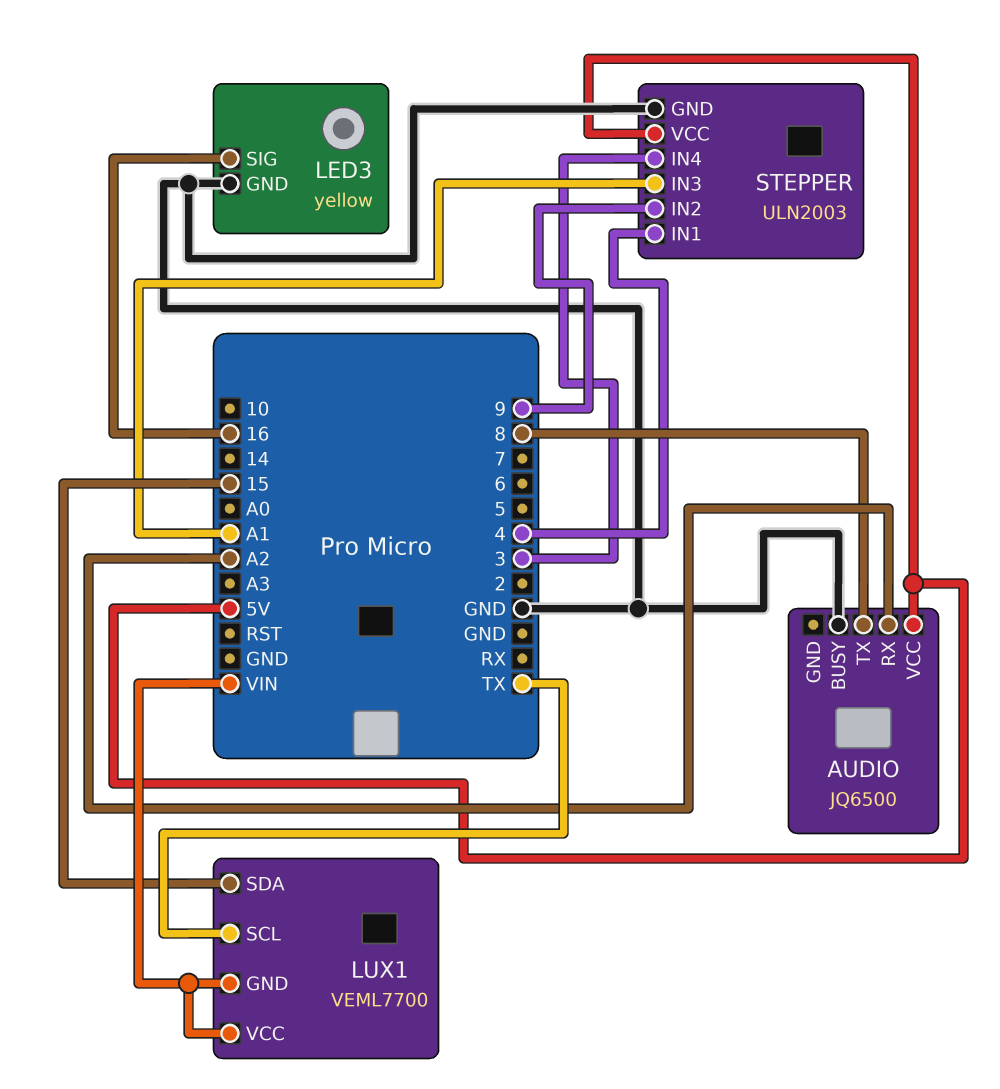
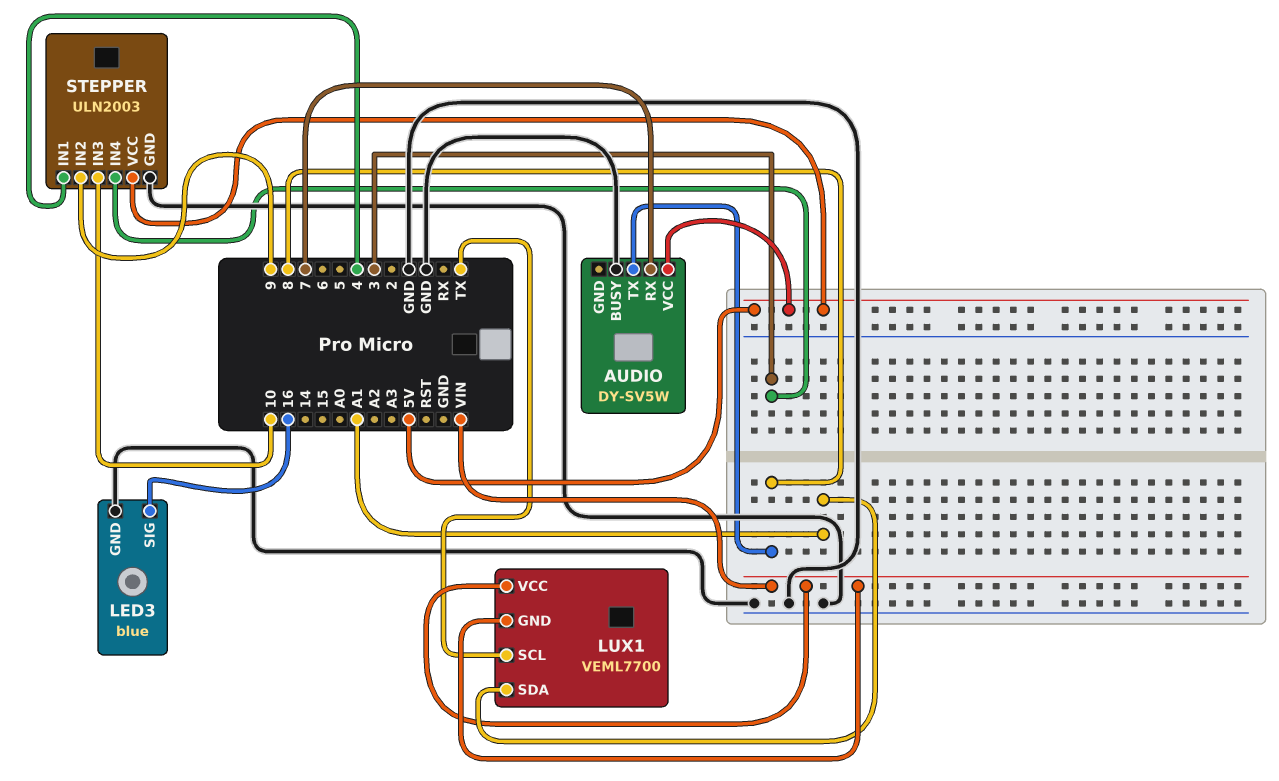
AUDIO: JQ6500 -> DY-SV5W
AUDIO pin RX: A2 -> 7
LED3: yellow -> blue
LUX1 pin SDA: 15 -> A1
STEPPER pin IN3: A1 -> 10

